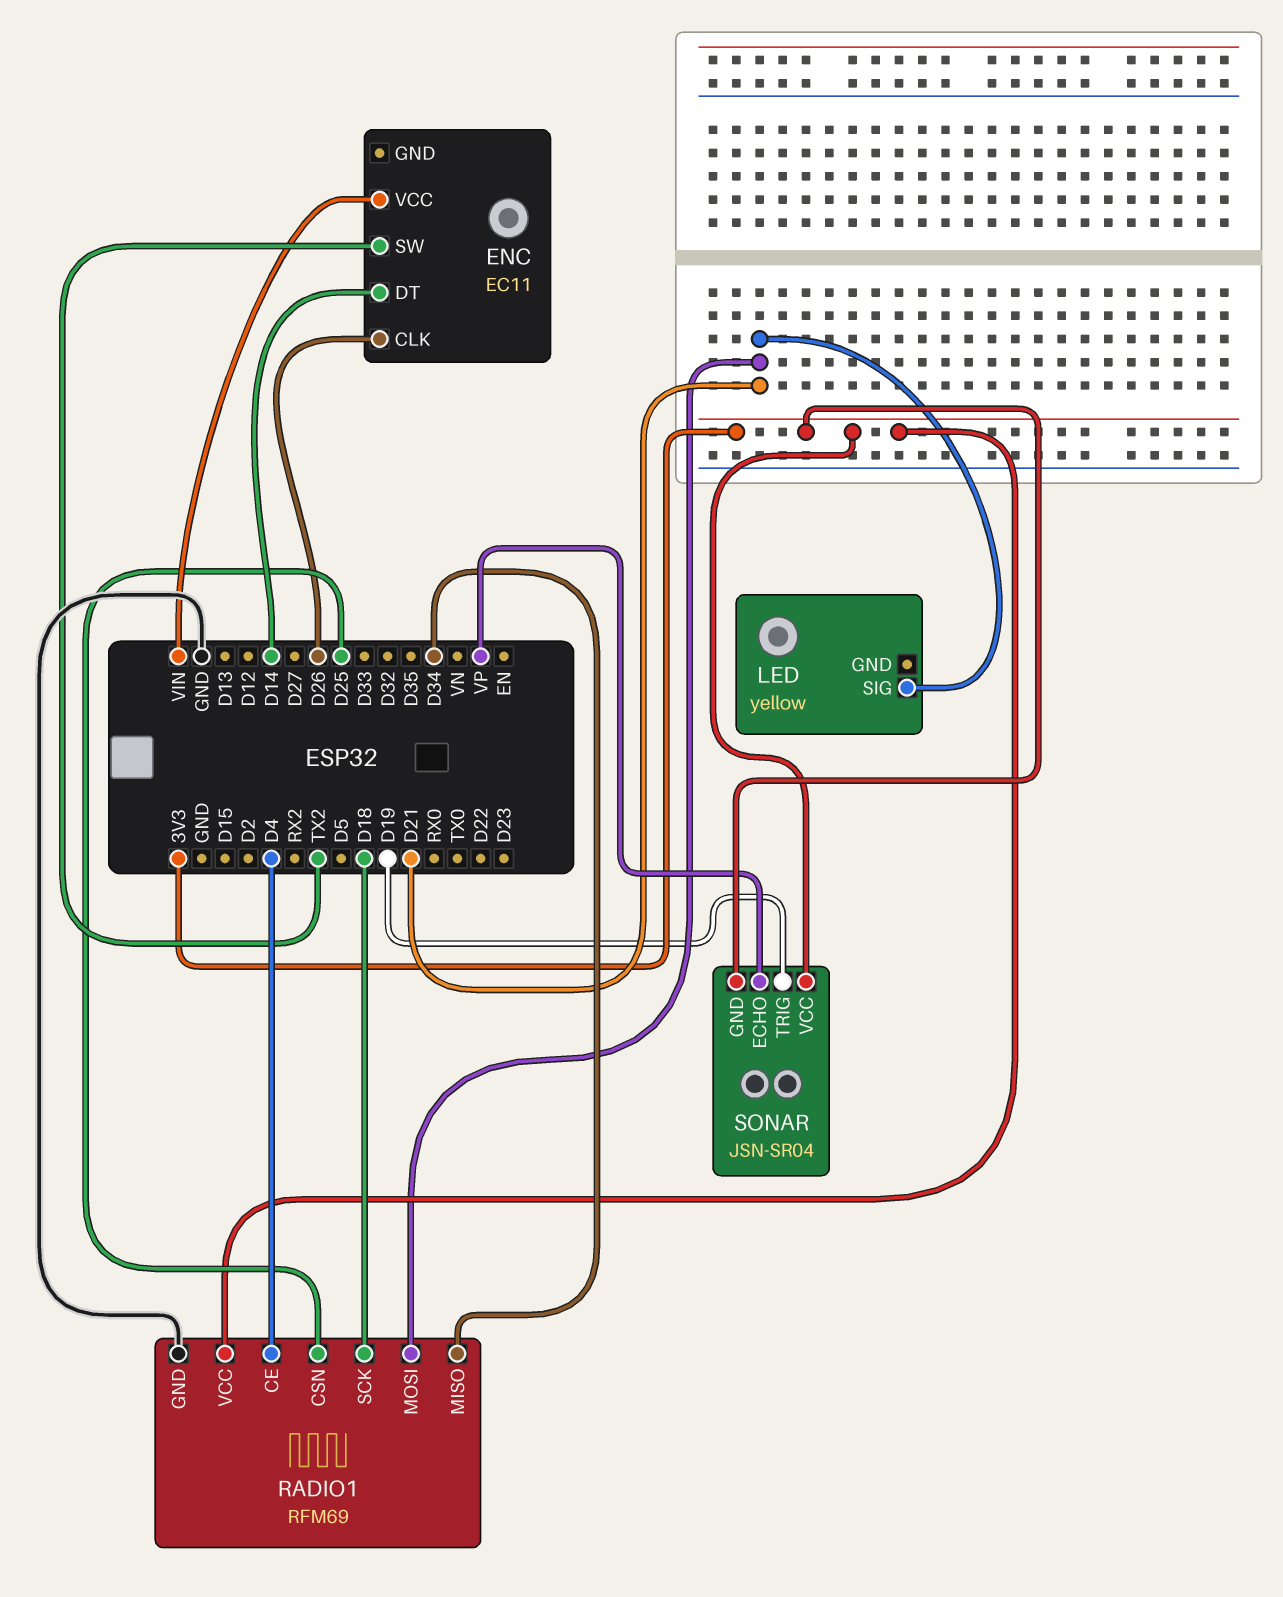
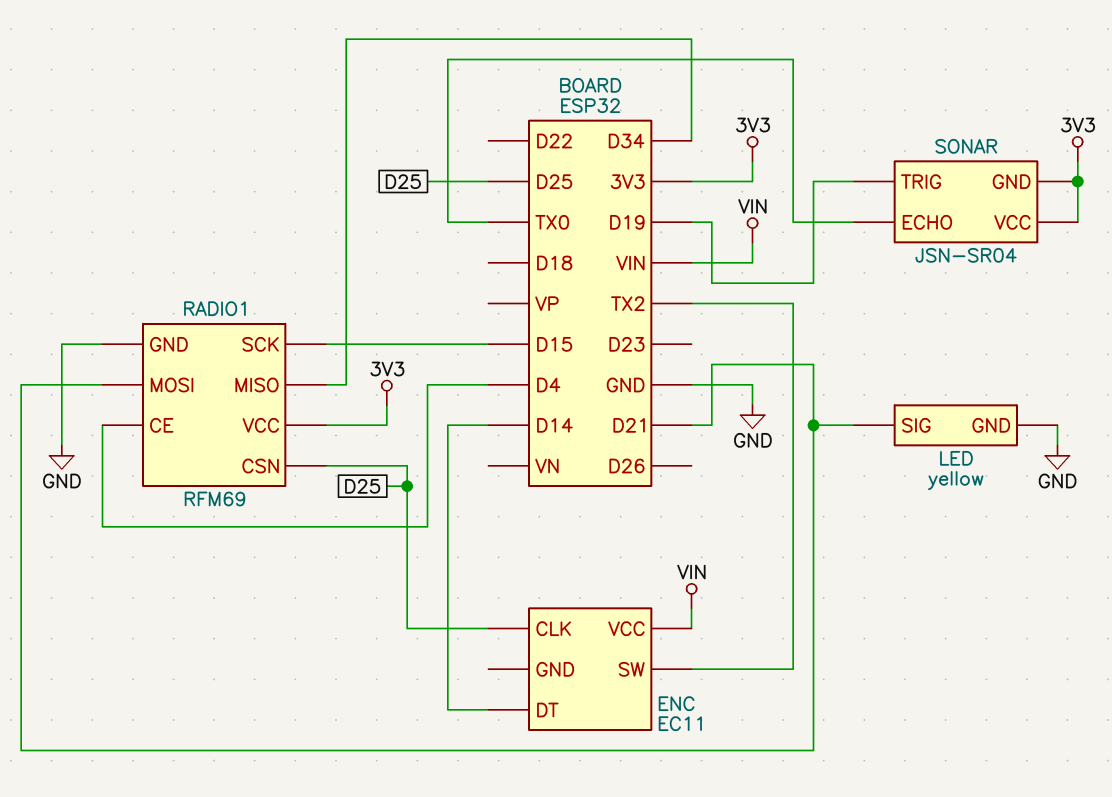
ENC pin CLK: D26 -> D25
LED pin GND: none -> GND
RADIO1 pin SCK: D18 -> D15
SONAR pin ECHO: VP -> TX0

